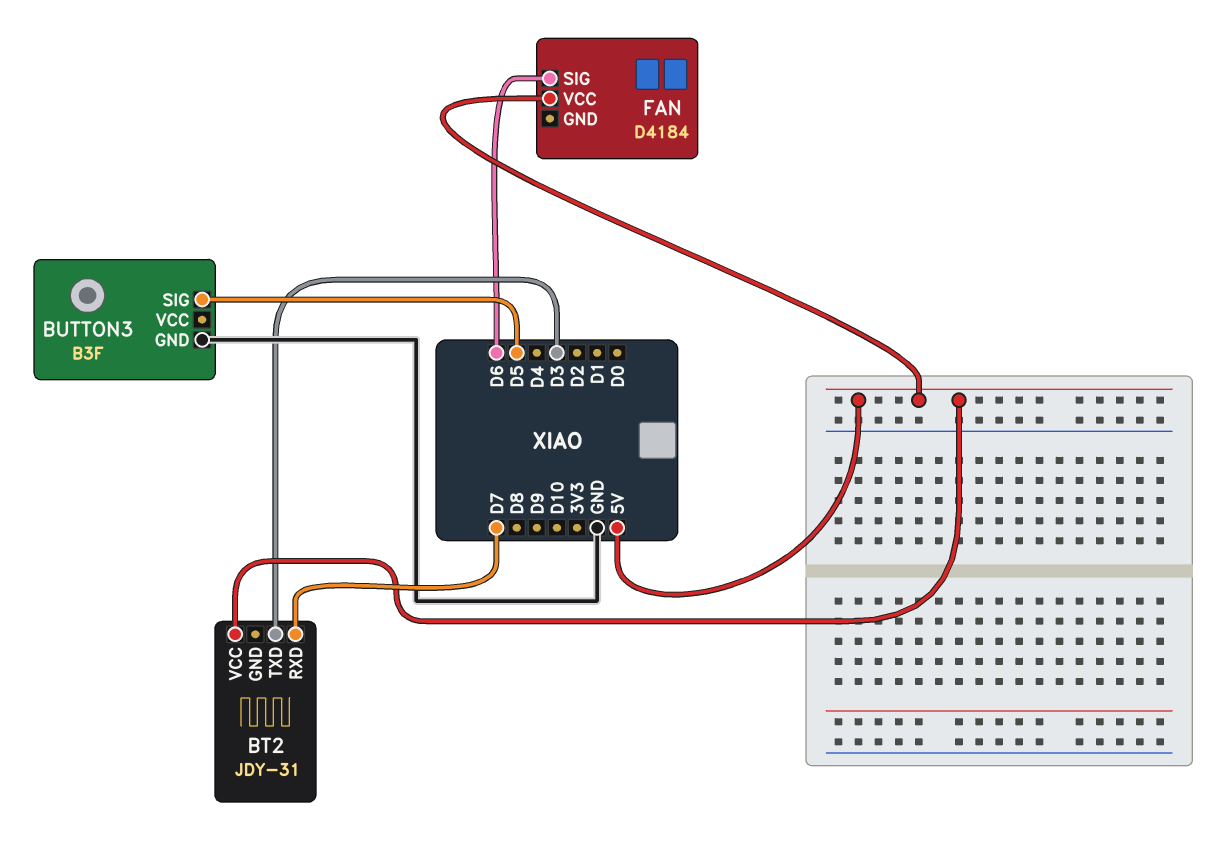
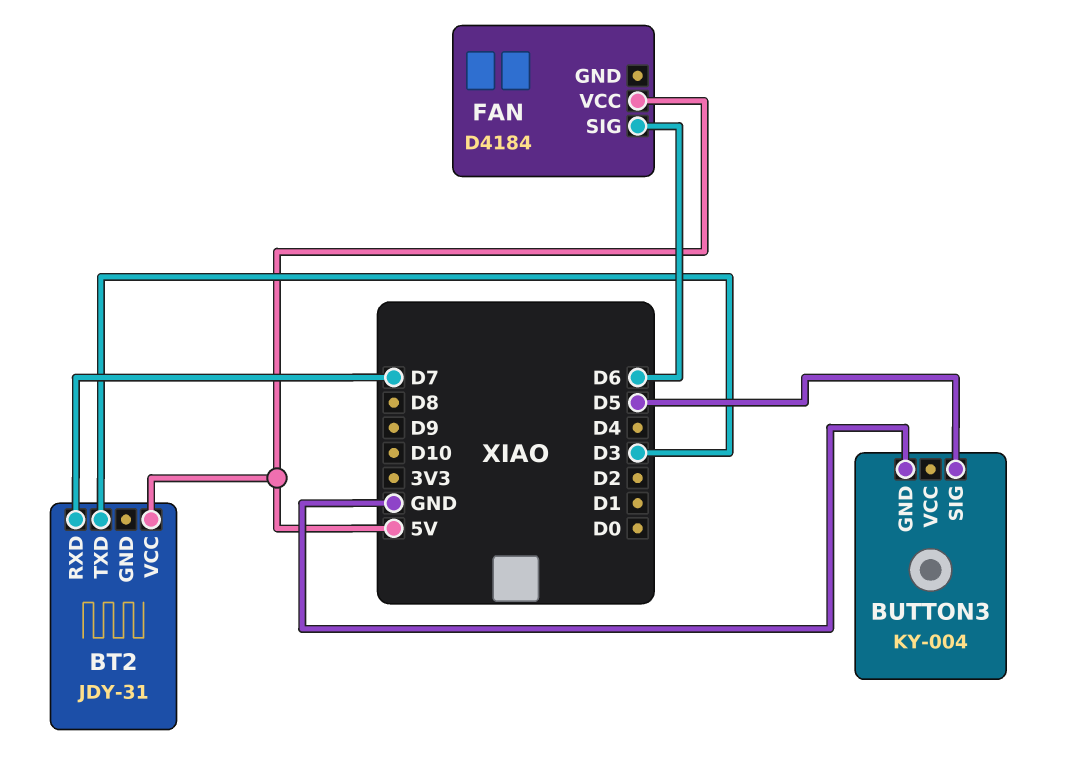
BUTTON3: B3F -> KY-004

